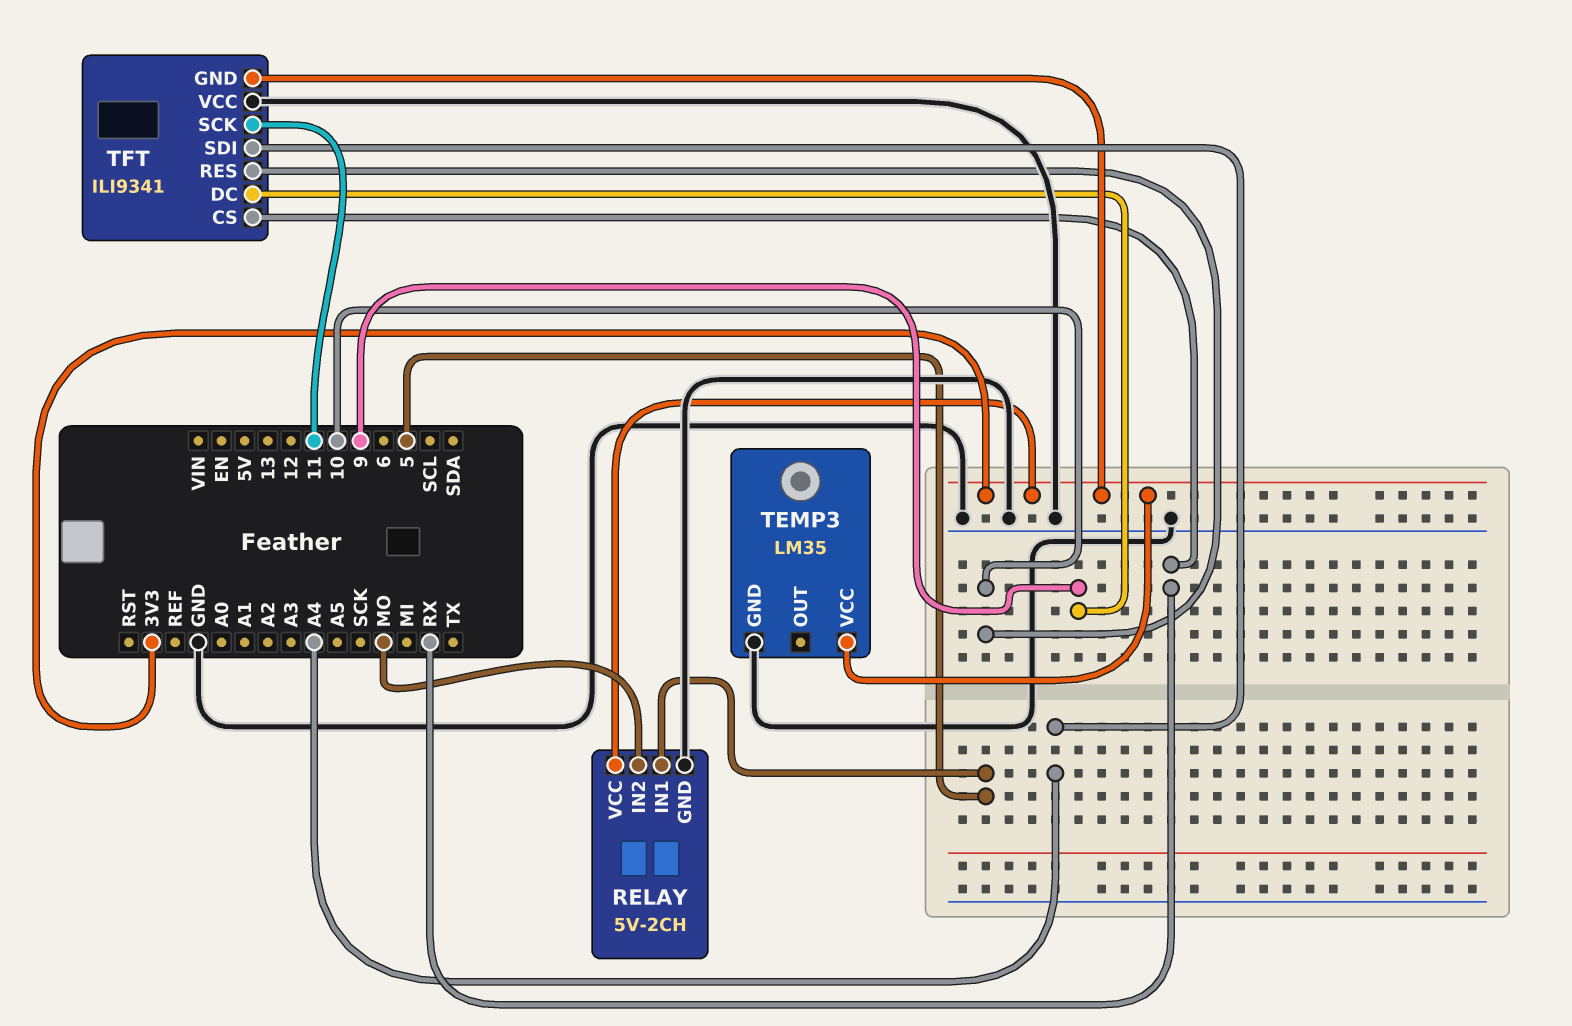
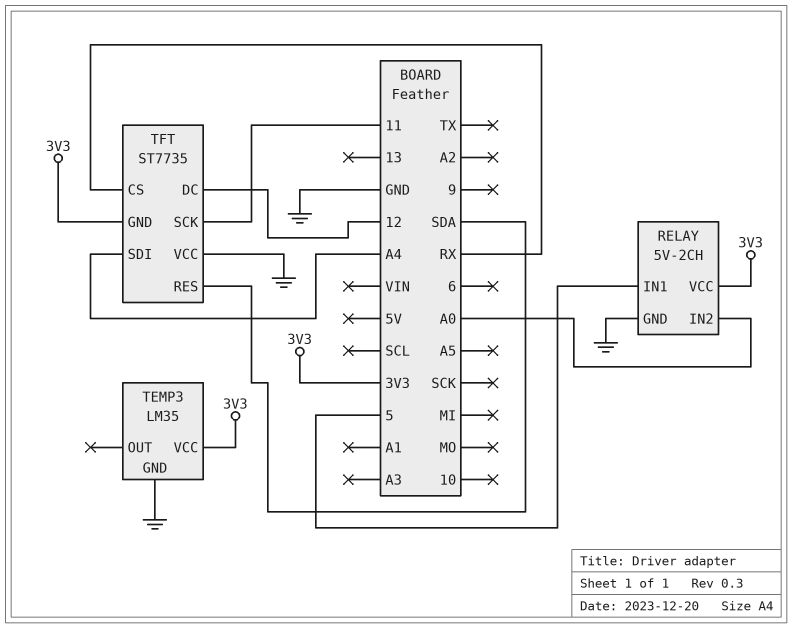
RELAY pin IN2: MO -> A0
TFT: ILI9341 -> ST7735
TFT pin DC: 9 -> 12
TFT pin RES: 10 -> SDA

